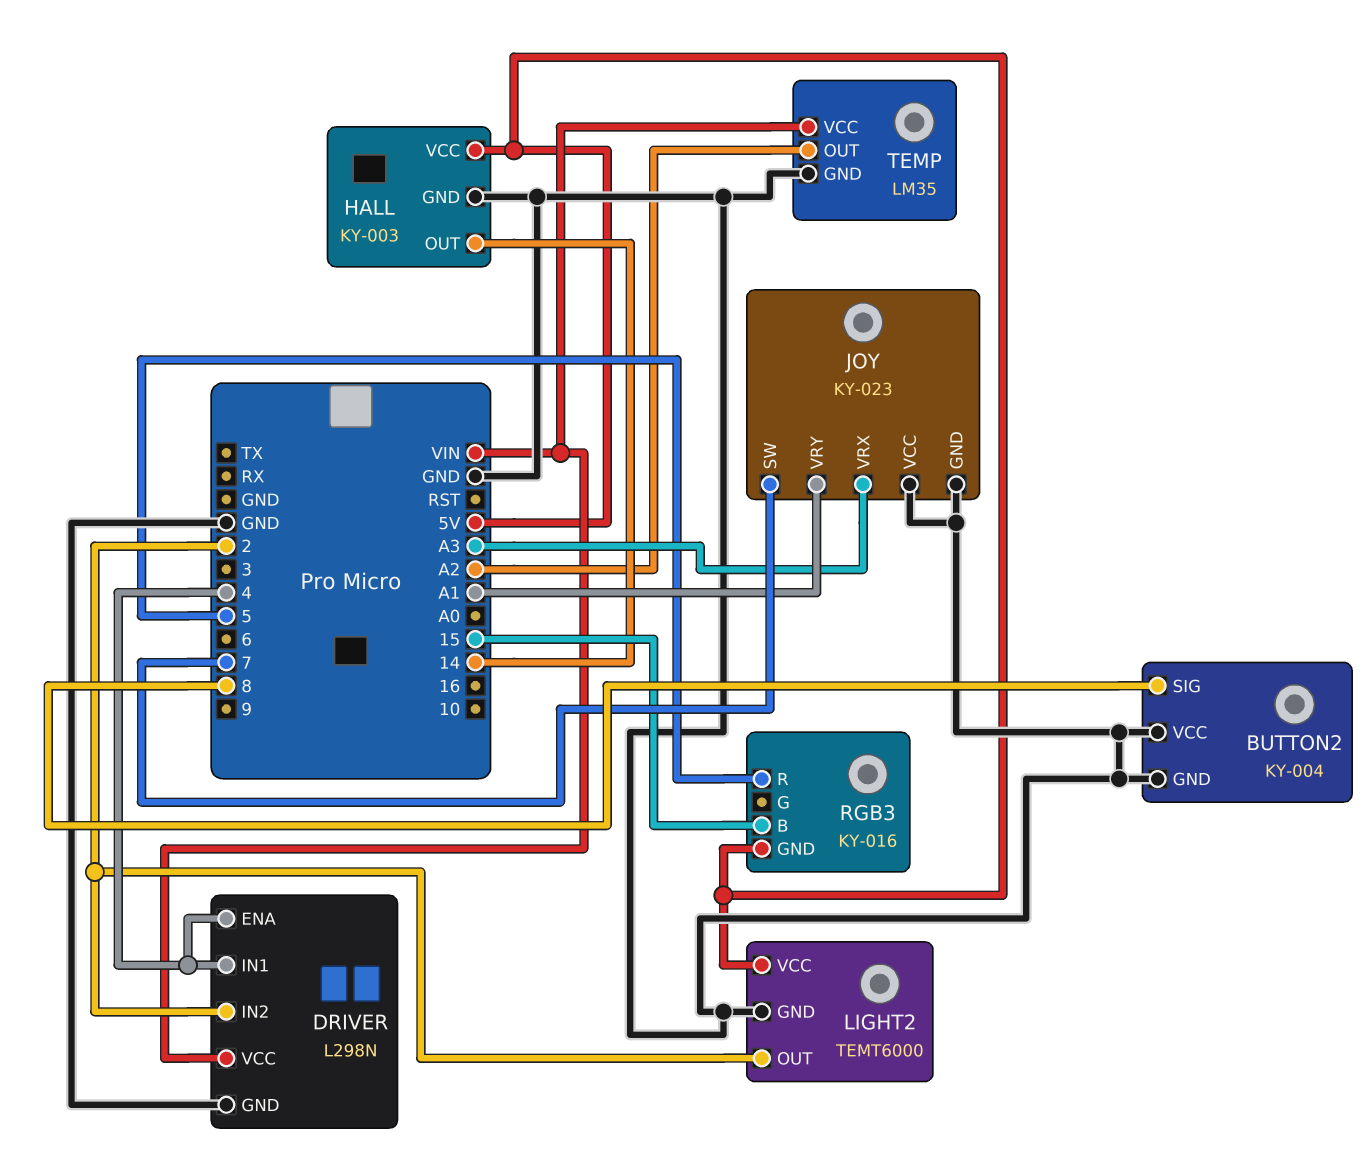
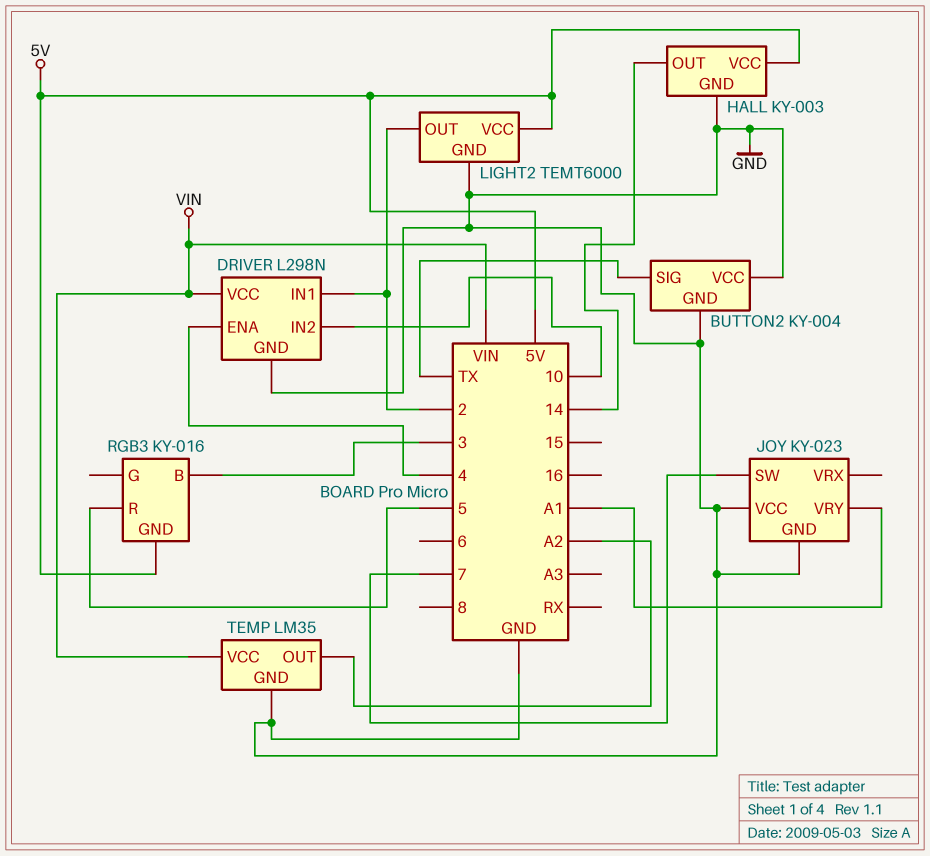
BUTTON2 pin SIG: 8 -> TX
DRIVER pin IN1: 4 -> 2
DRIVER pin IN2: 2 -> 10
JOY pin VRX: A3 -> none
RGB3 pin B: 15 -> 3

